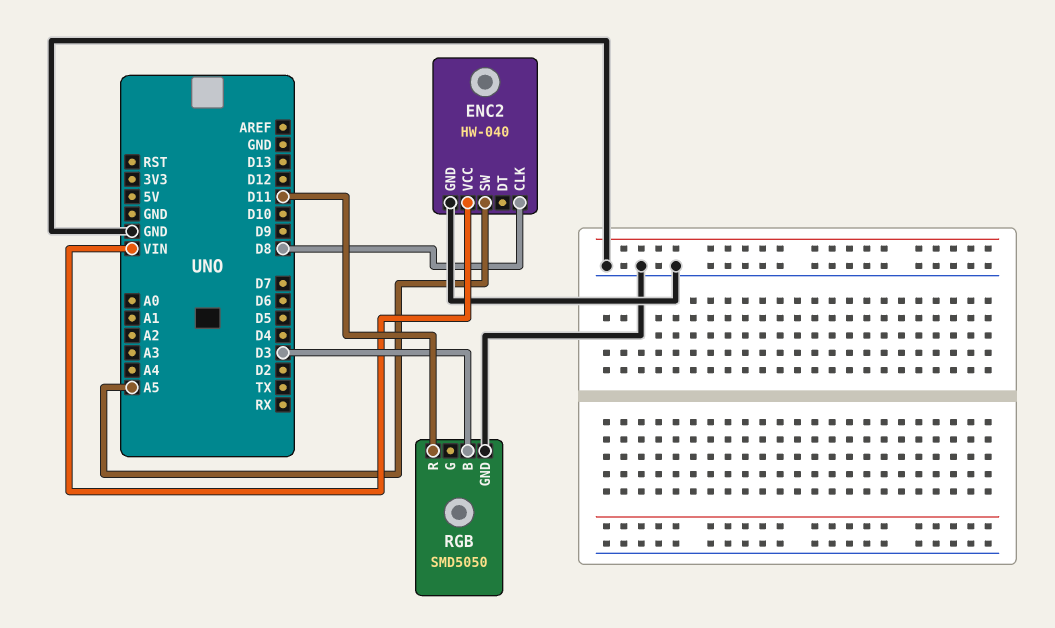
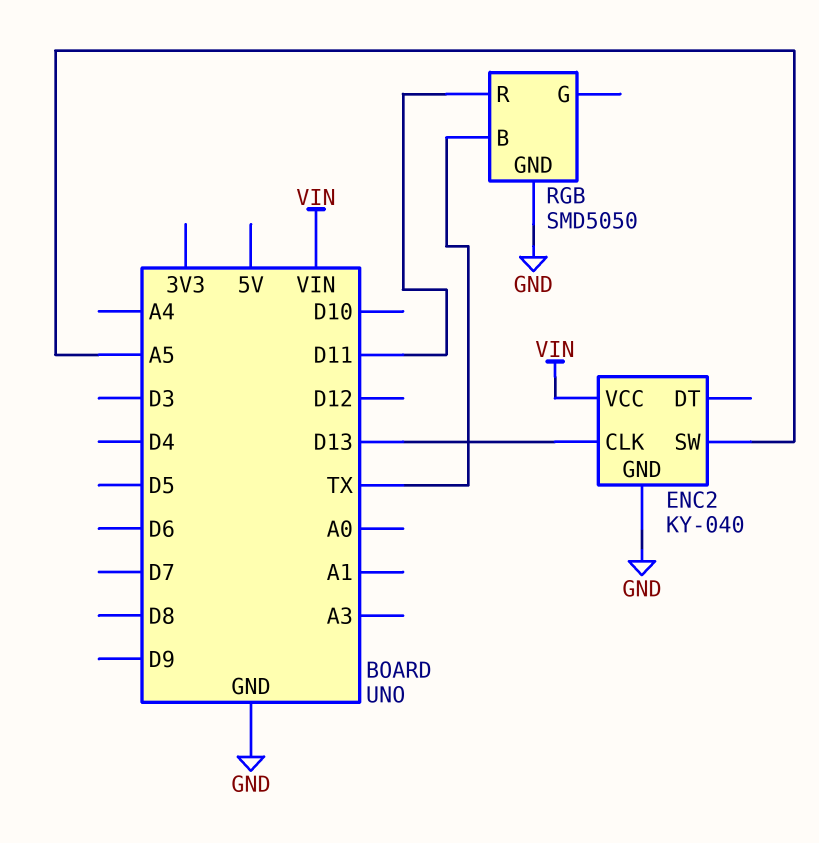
ENC2: HW-040 -> KY-040
ENC2 pin CLK: D8 -> D13
RGB pin B: D3 -> TX

